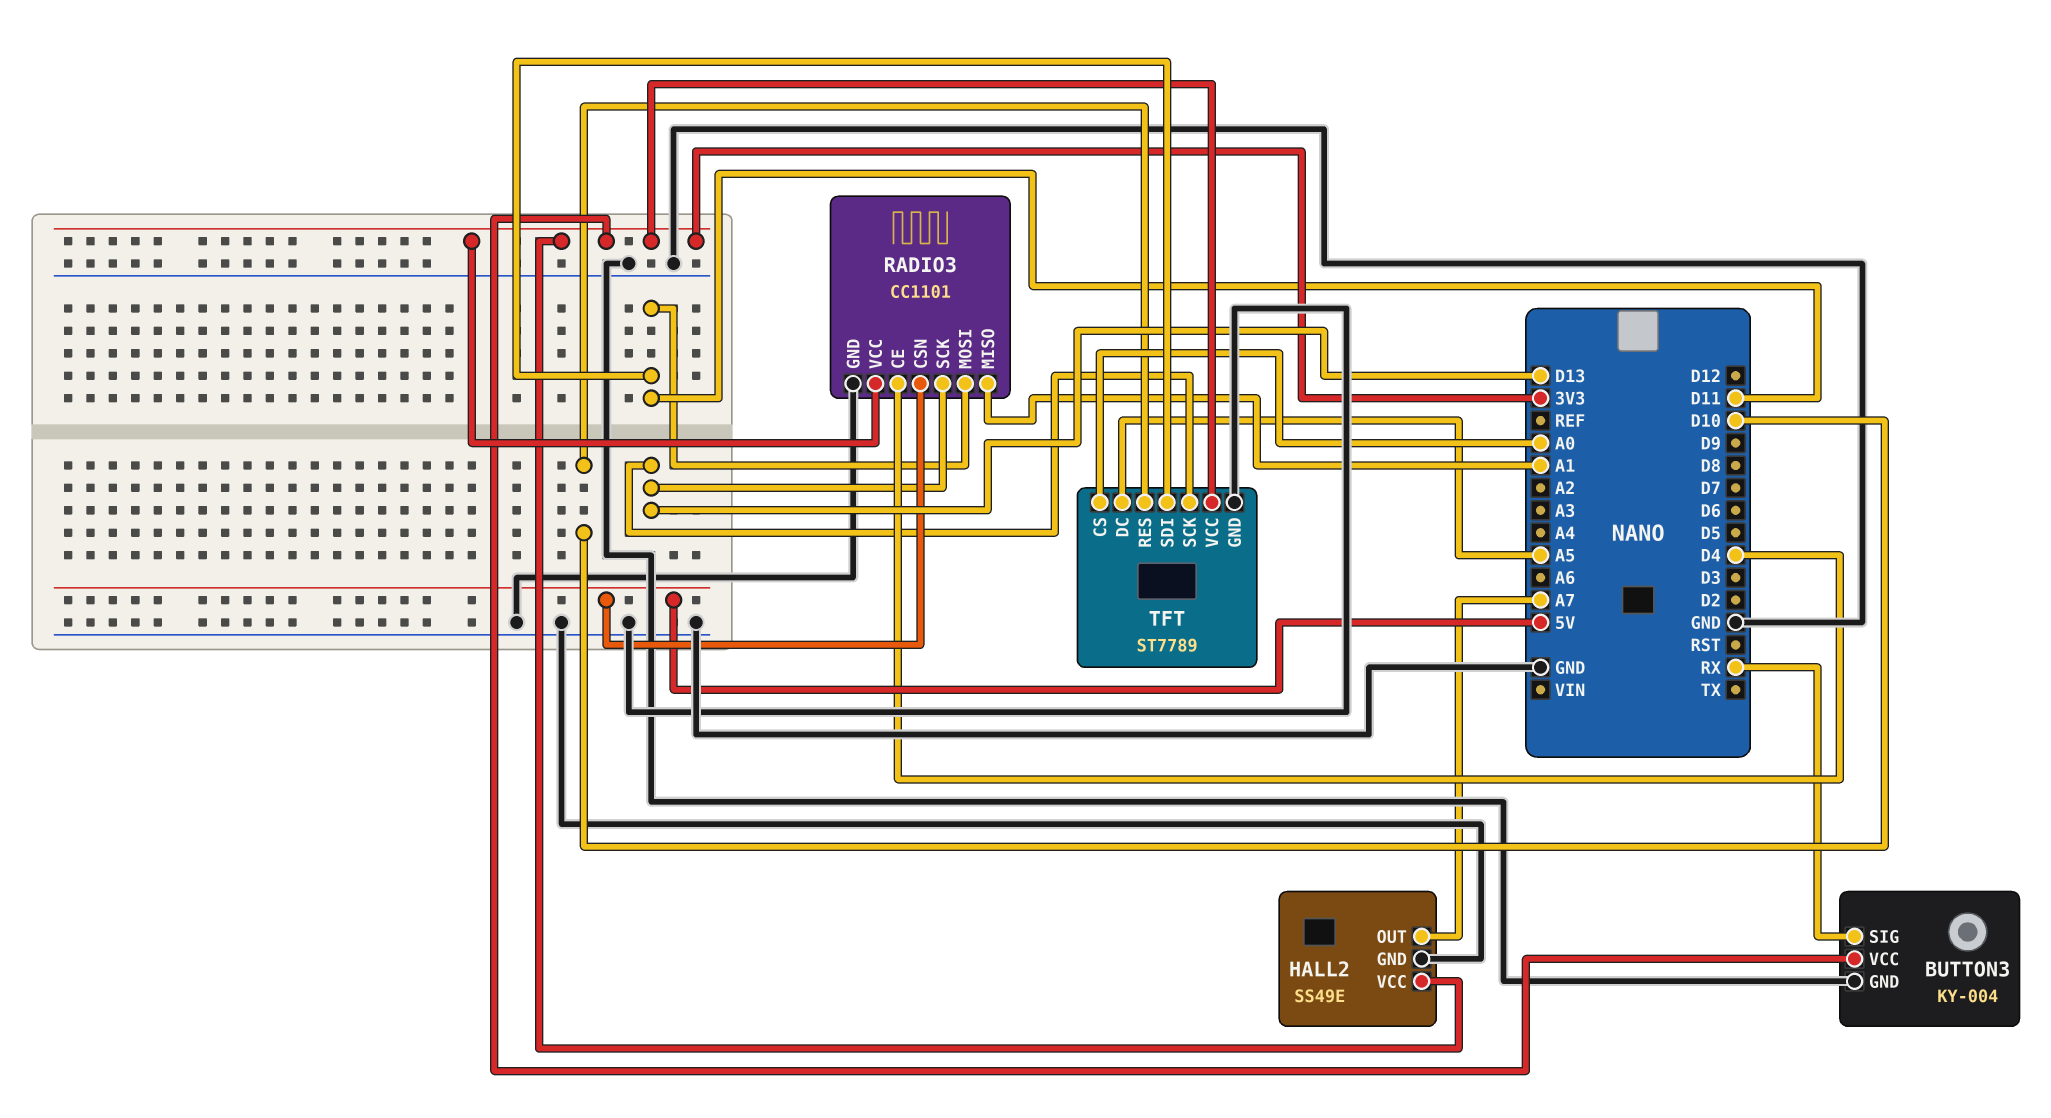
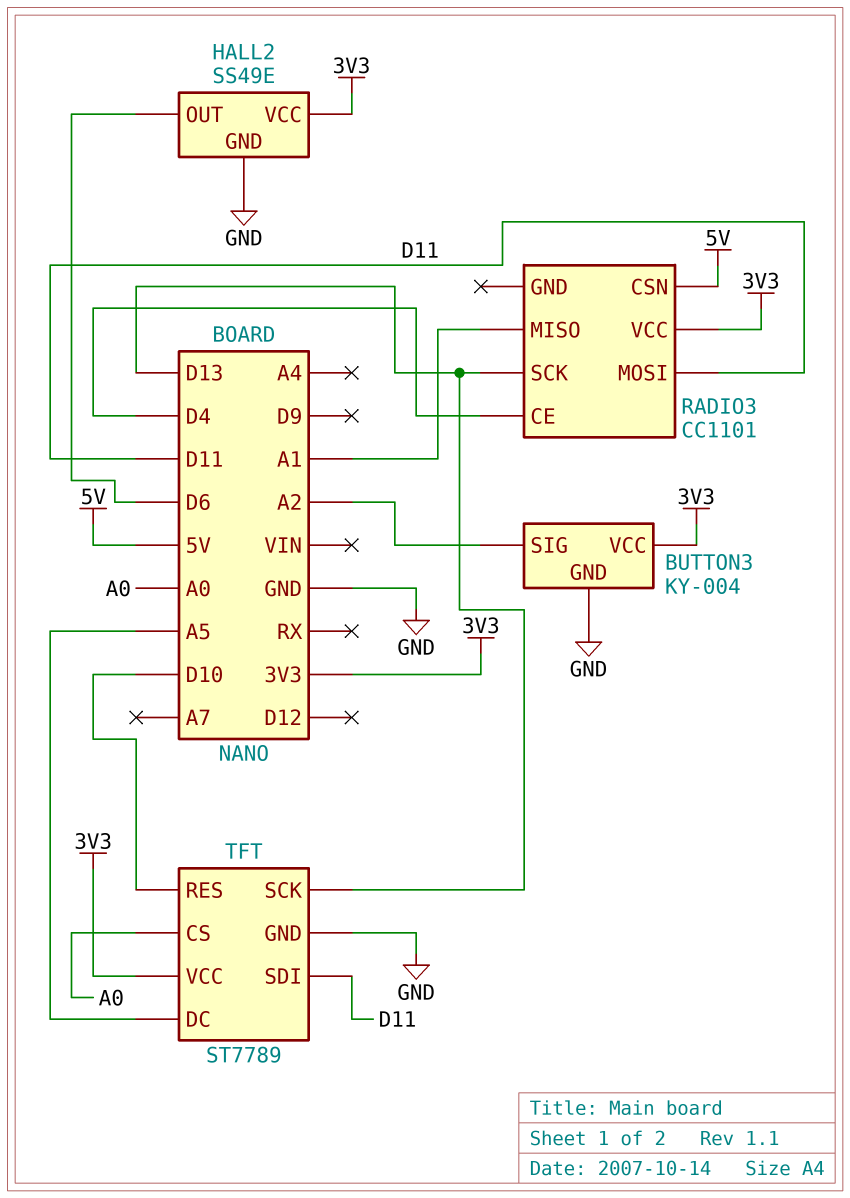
BUTTON3 pin SIG: RX -> A2
HALL2 pin OUT: A7 -> D6
RADIO3 pin GND: GND -> none

